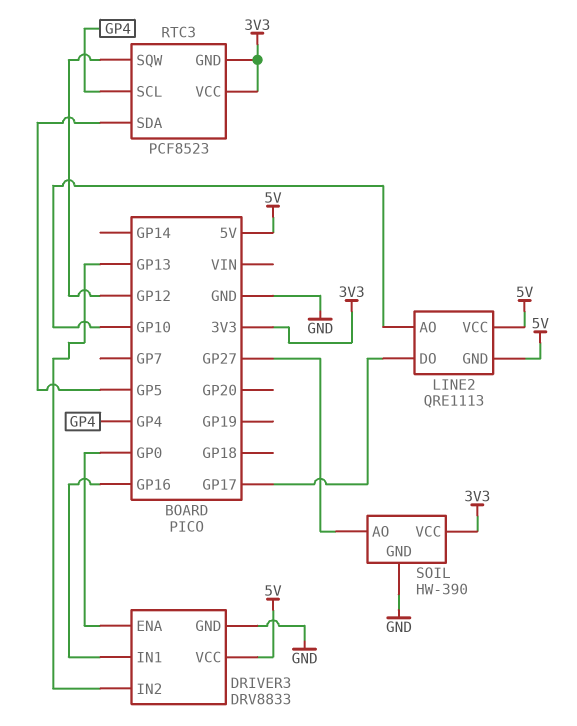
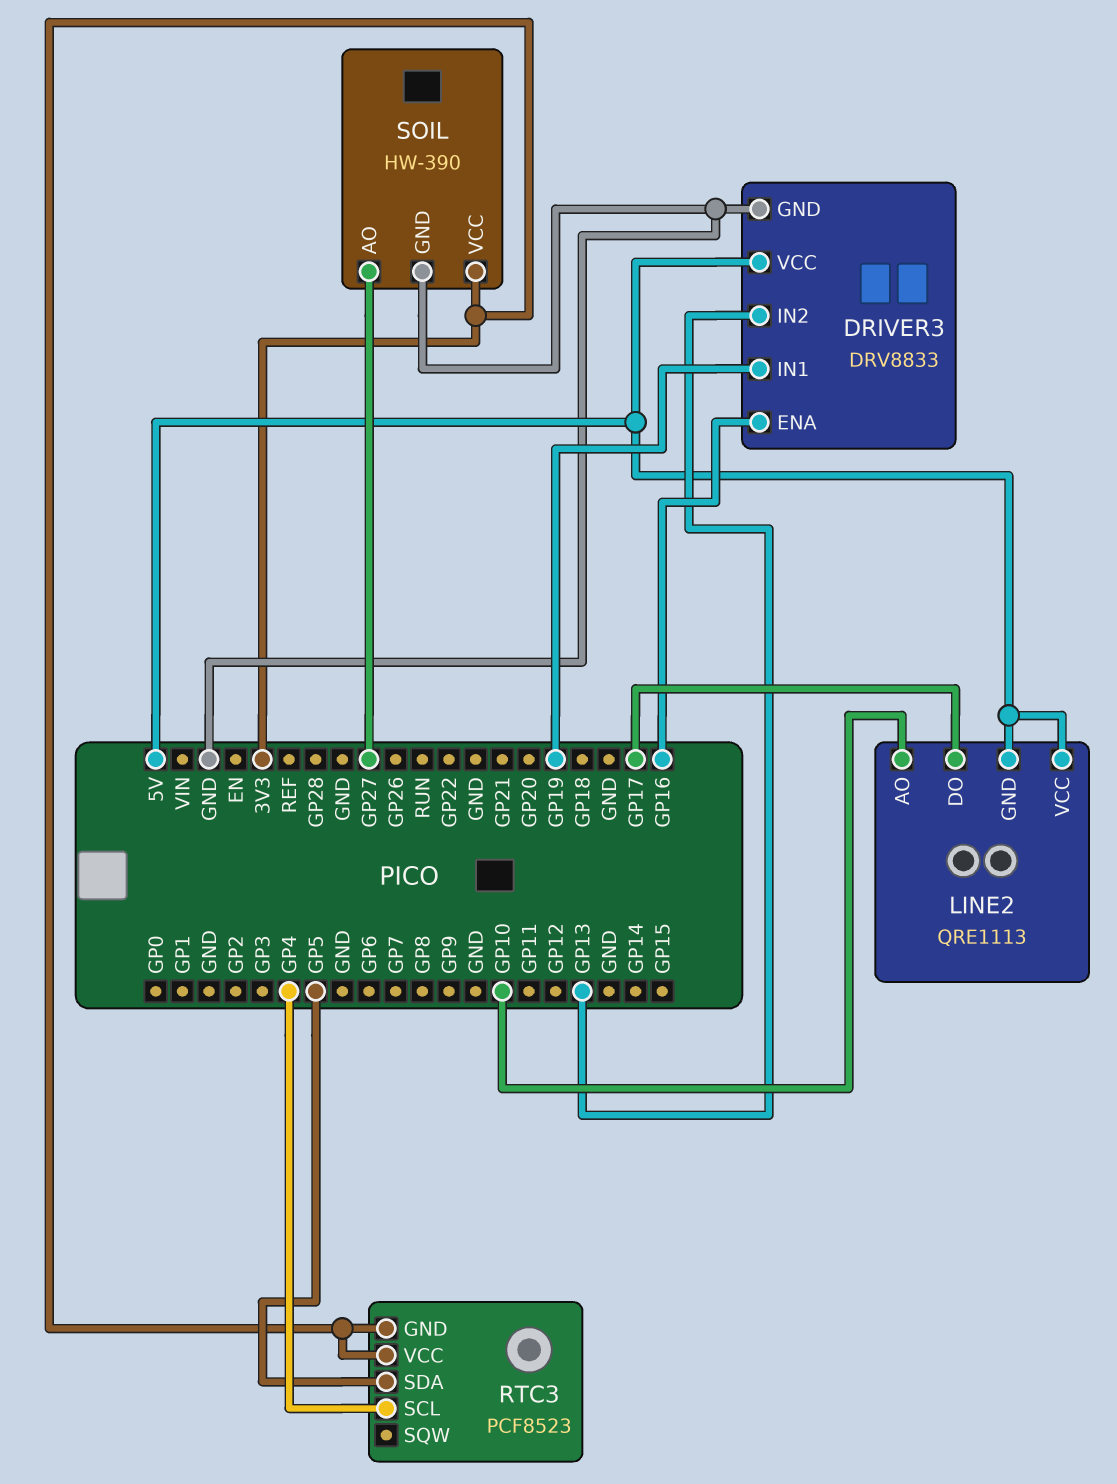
DRIVER3 pin ENA: GP0 -> GP16
DRIVER3 pin IN1: GP16 -> GP19
RTC3 pin SQW: GP12 -> none

